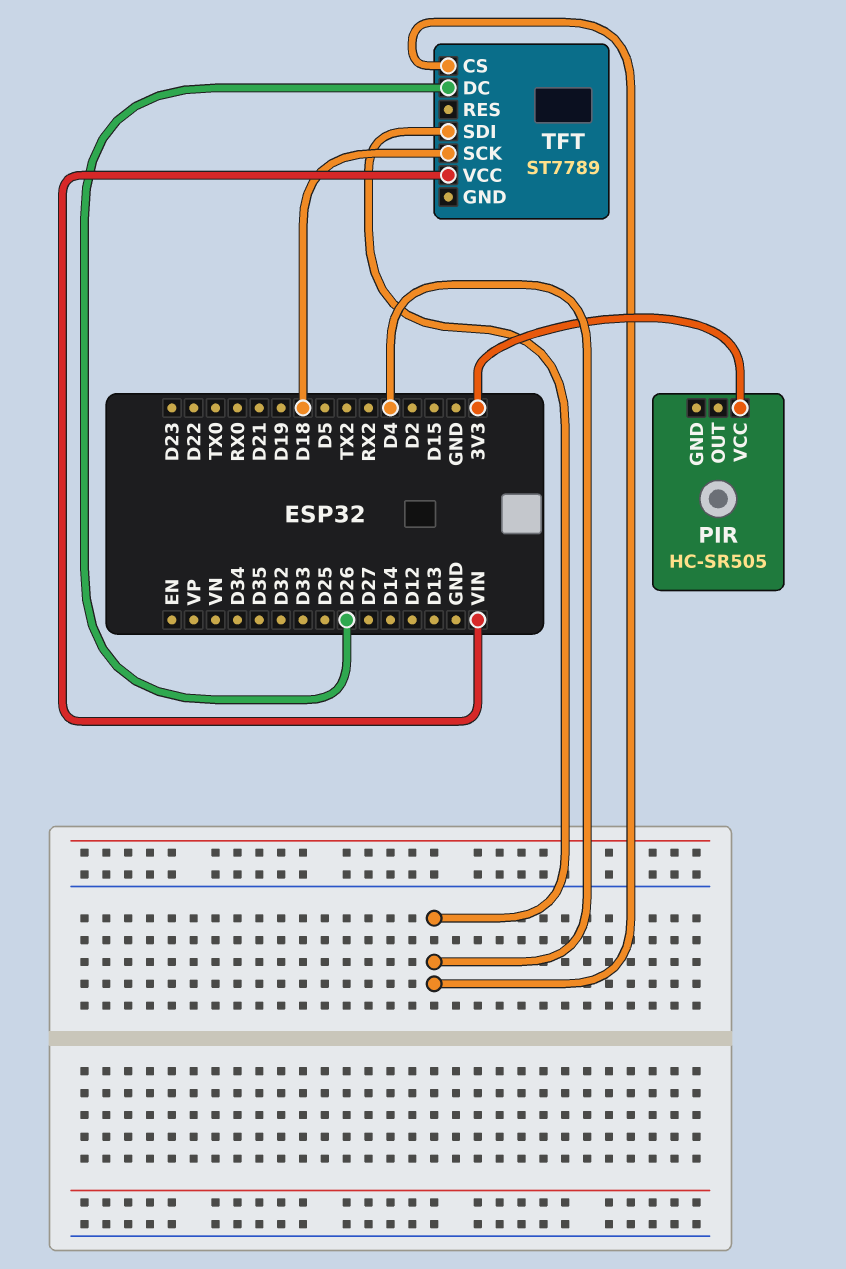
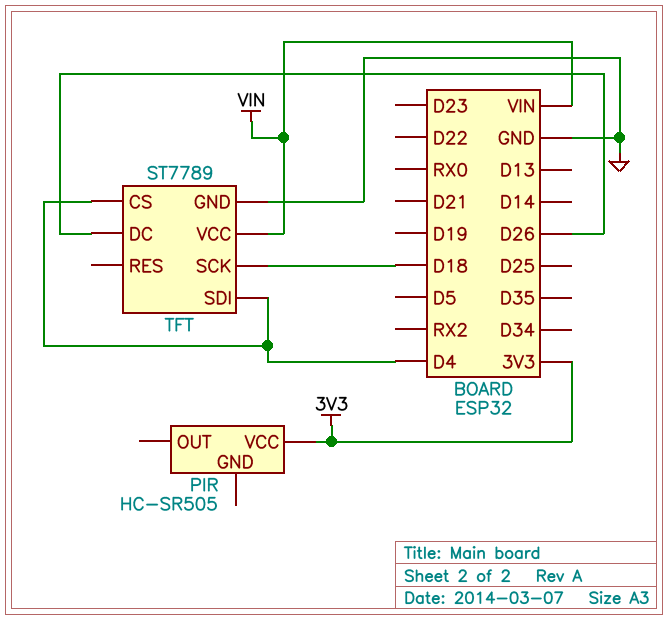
TFT pin GND: none -> GND

